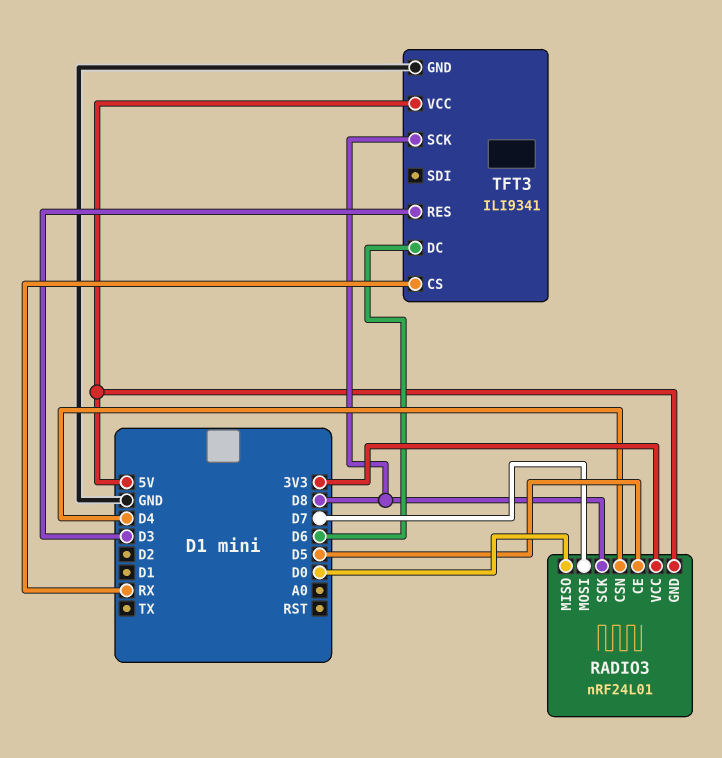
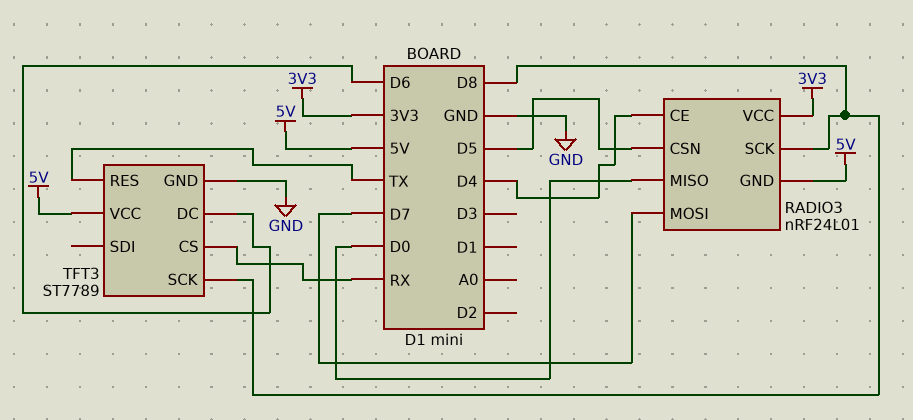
RADIO3 pin CE: D5 -> D4
RADIO3 pin CSN: D4 -> D5
TFT3: ILI9341 -> ST7789
TFT3 pin RES: D3 -> TX

